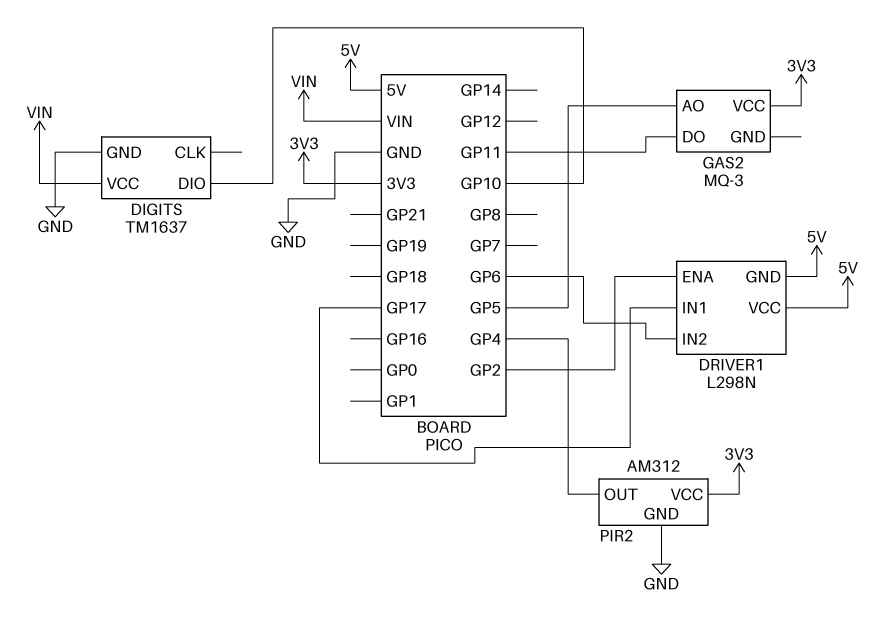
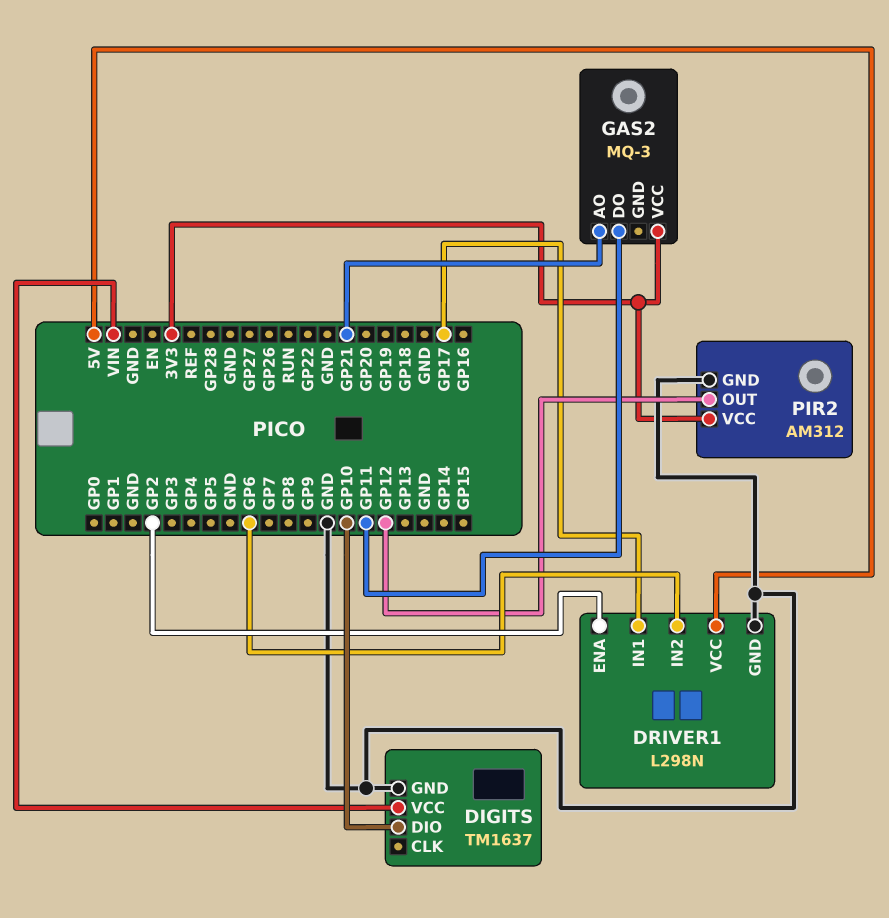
DRIVER1 pin GND: 5V -> GND
GAS2 pin AO: GP5 -> GP21
PIR2 pin OUT: GP4 -> GP12

